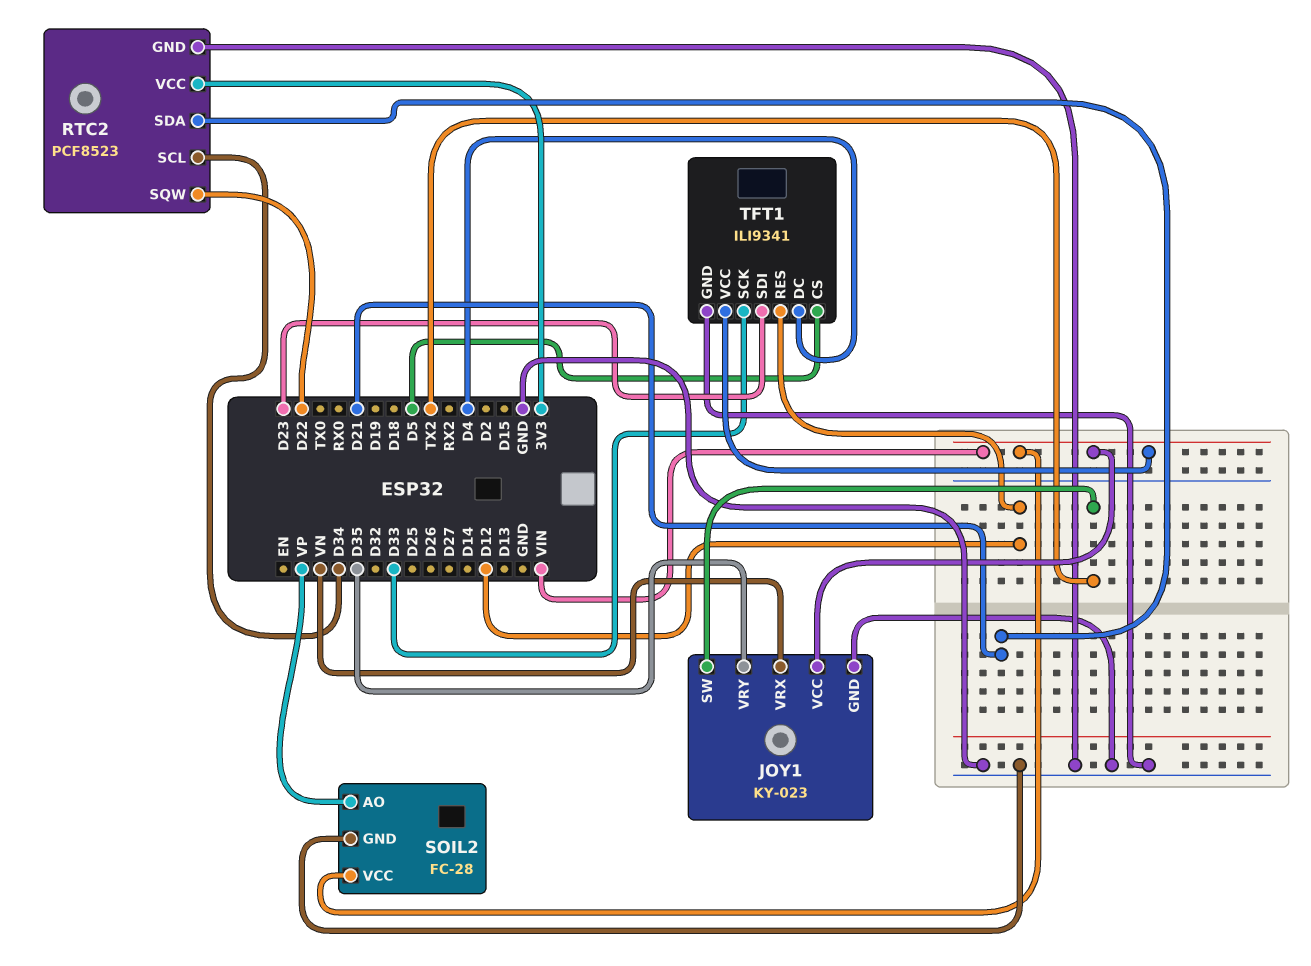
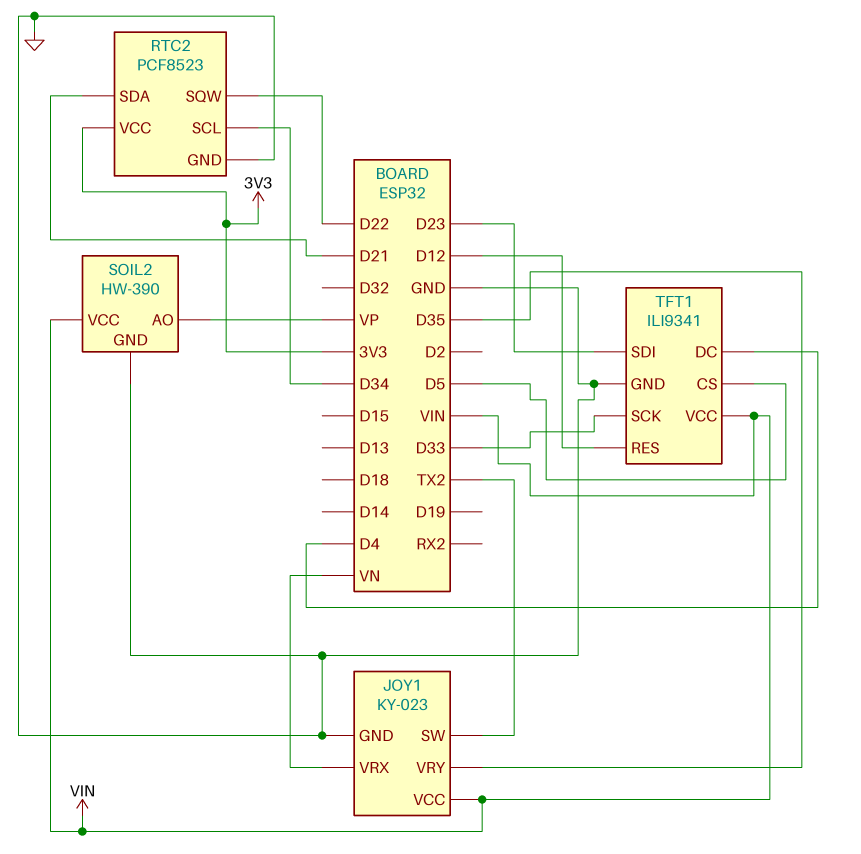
SOIL2: FC-28 -> HW-390

